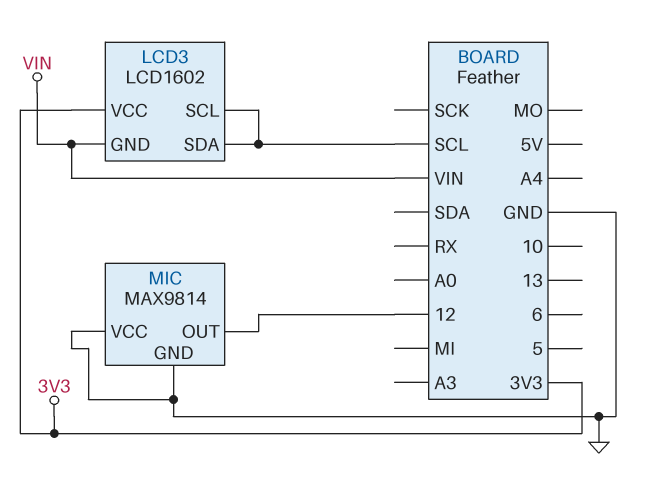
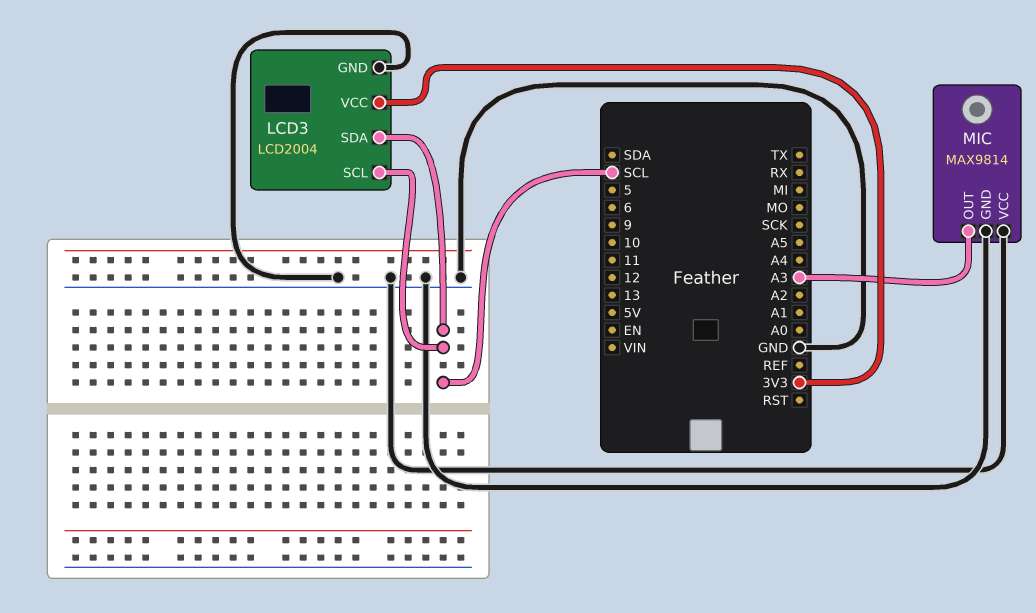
LCD3: LCD1602 -> LCD2004
LCD3 pin GND: VIN -> GND
MIC pin OUT: 12 -> A3

